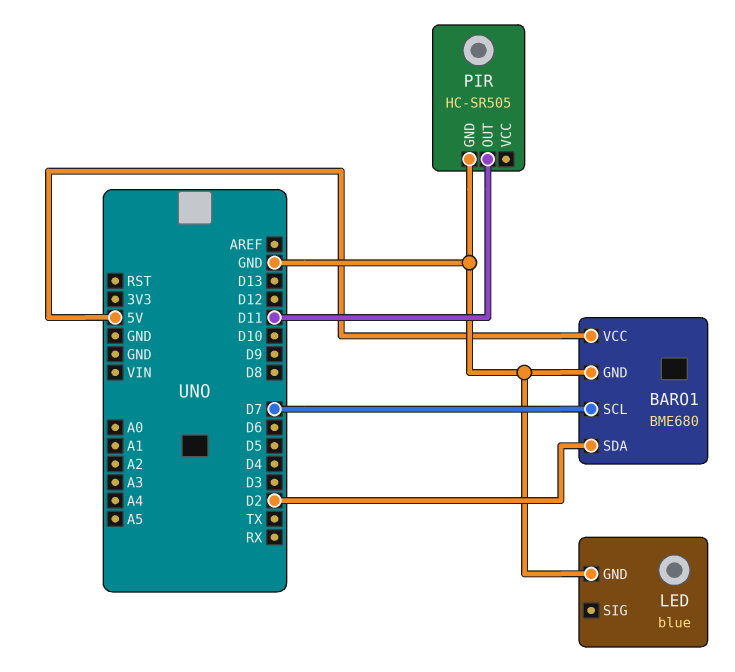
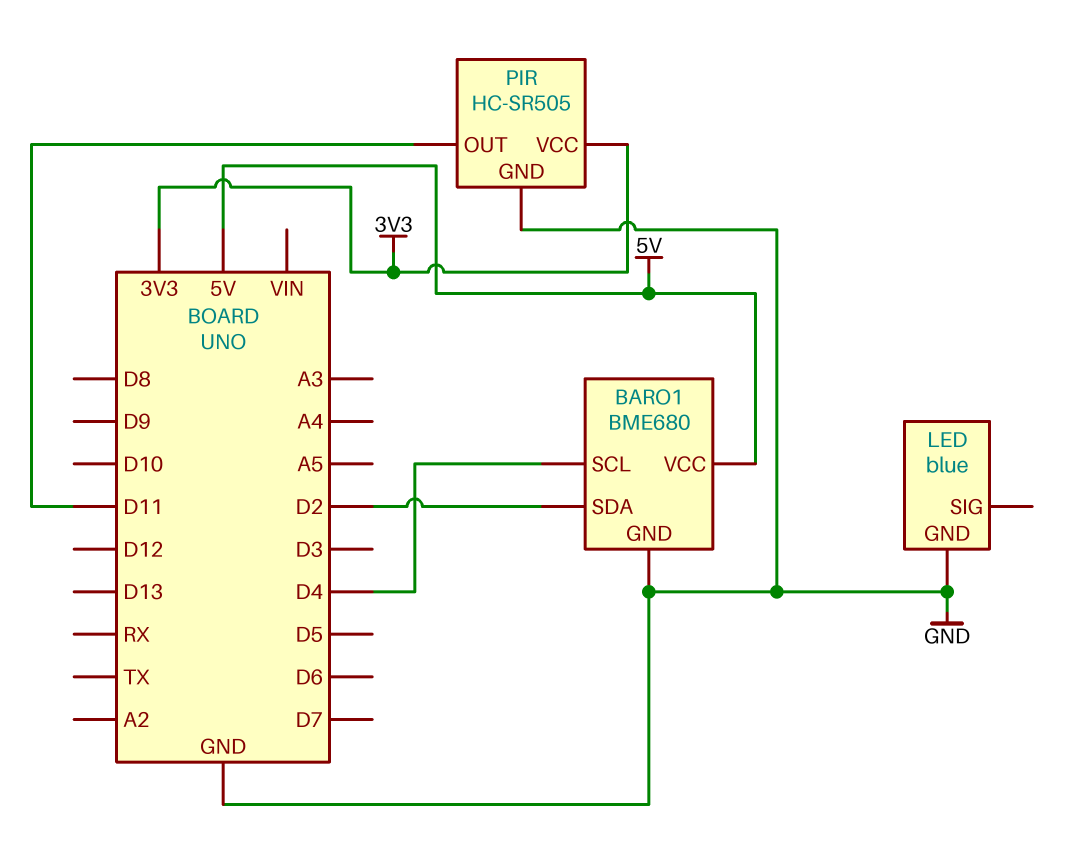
BARO1 pin SCL: D7 -> D4
PIR pin VCC: none -> 3V3

